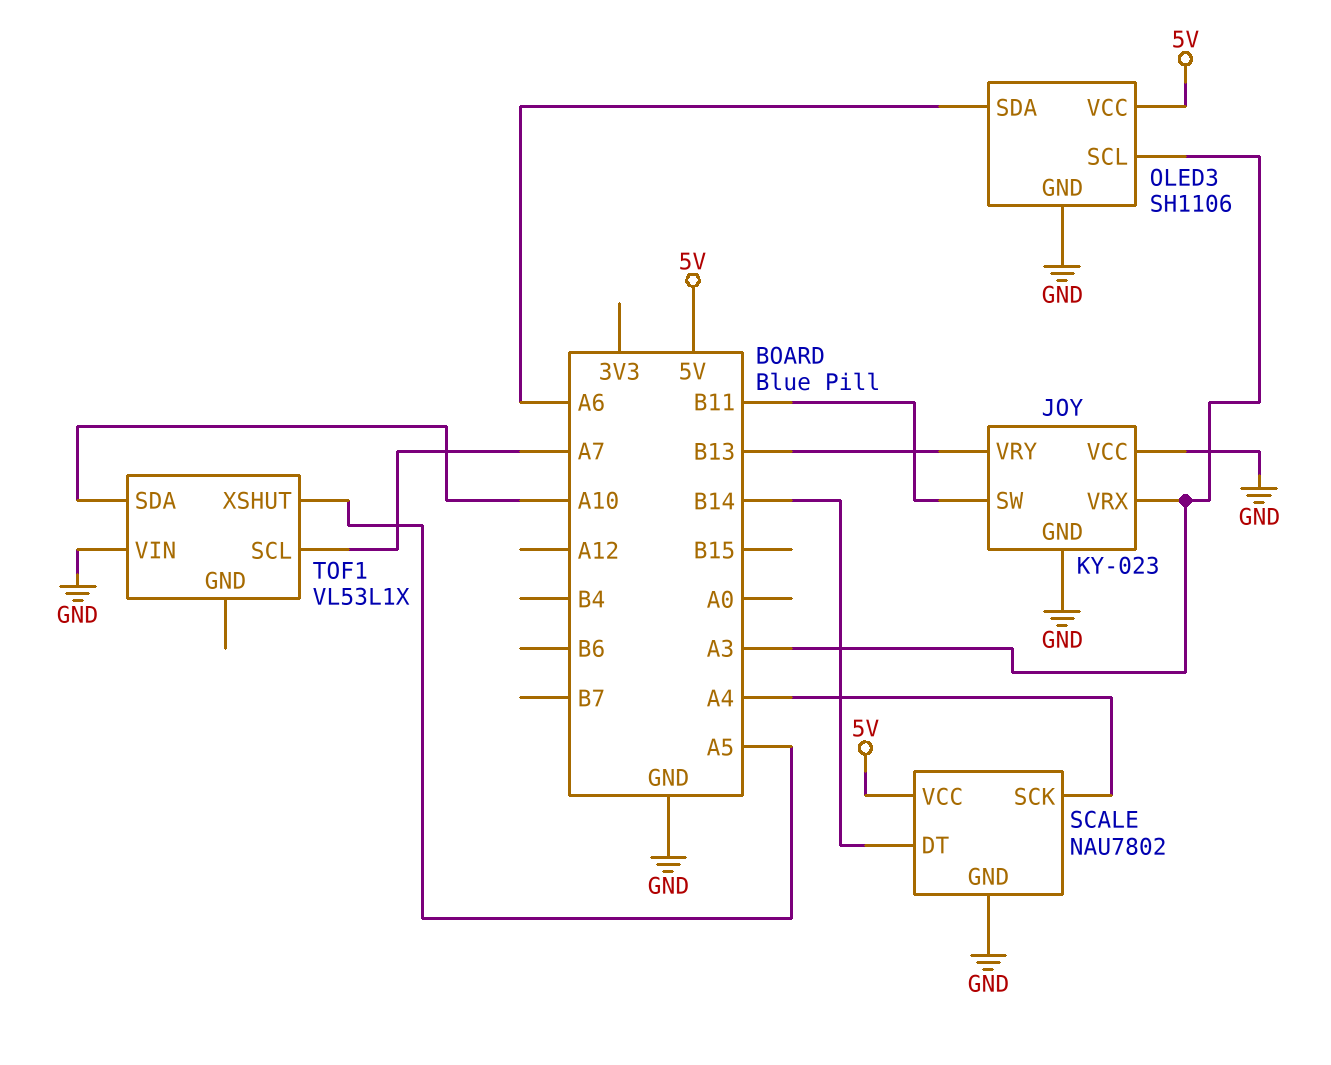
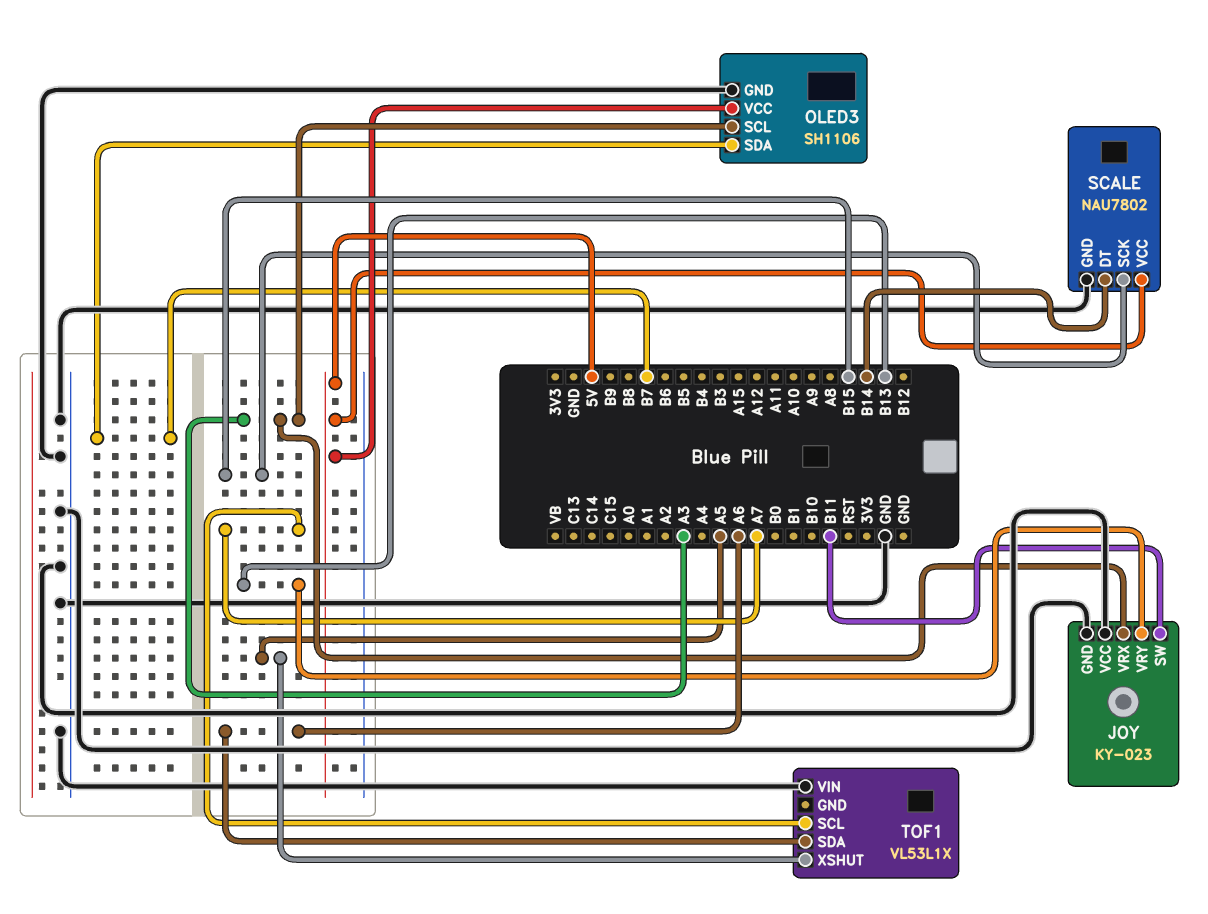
OLED3 pin SDA: A6 -> B7
SCALE pin SCK: A4 -> B15
TOF1 pin SDA: A10 -> A6

